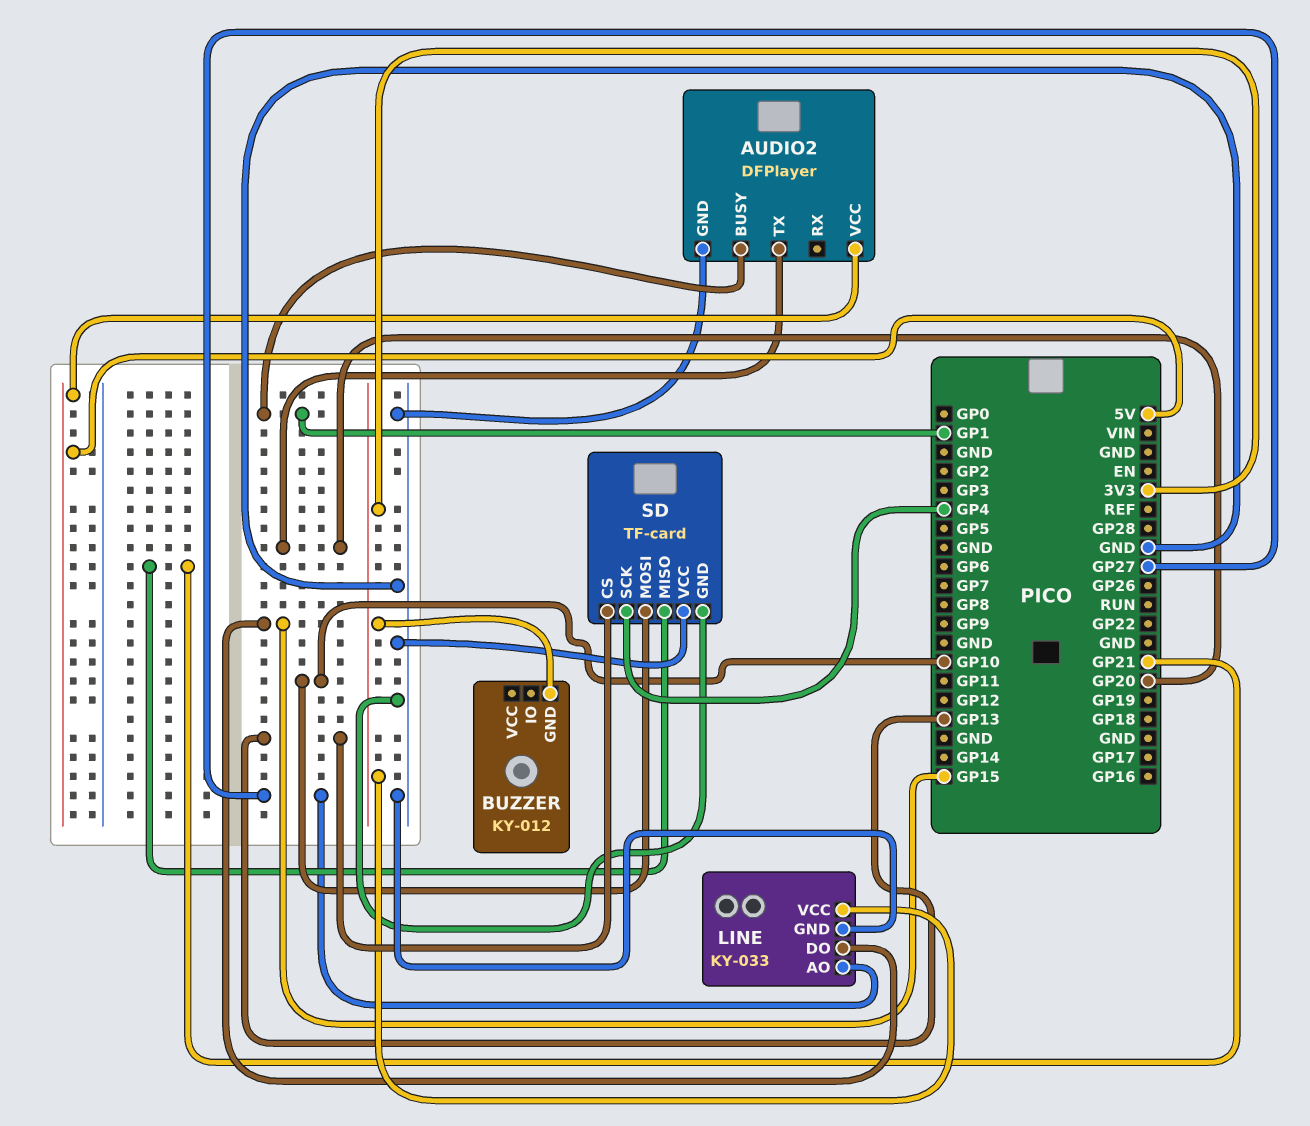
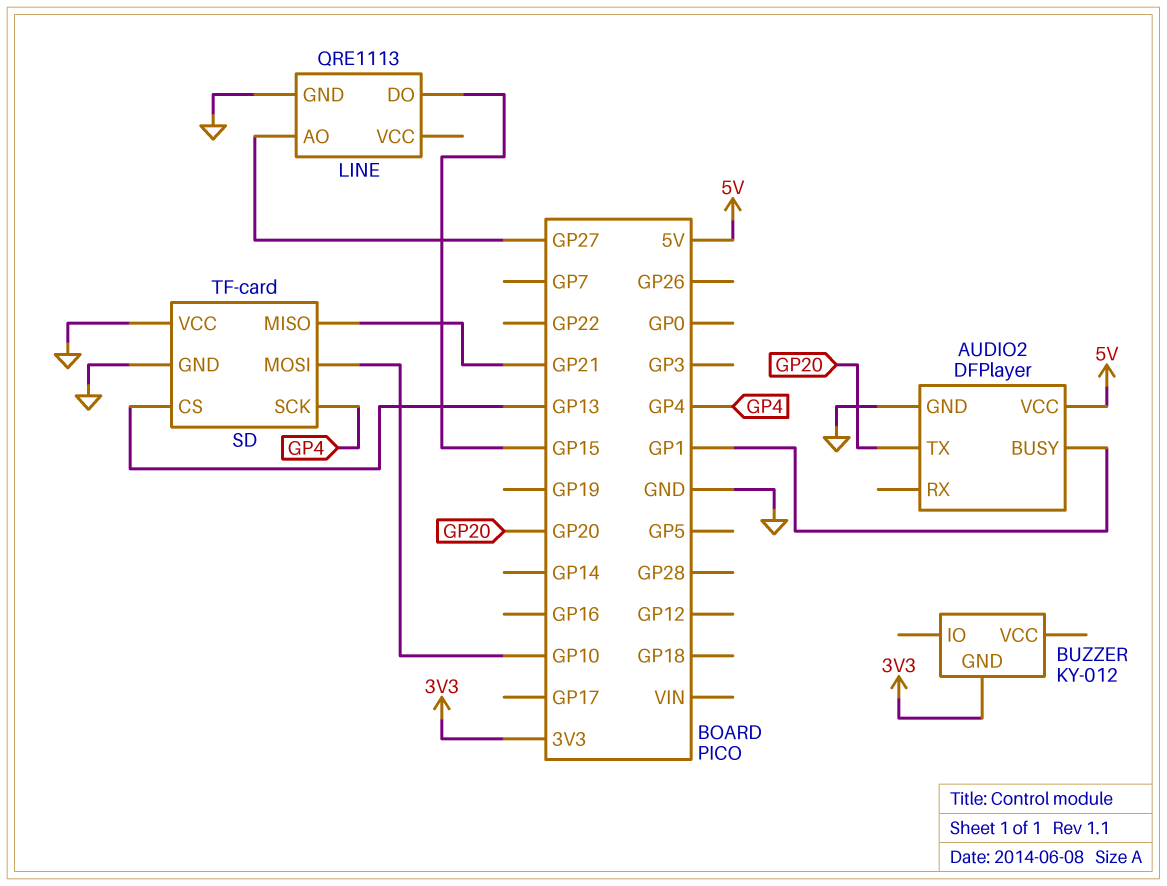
LINE: KY-033 -> QRE1113
LINE pin VCC: 3V3 -> none

